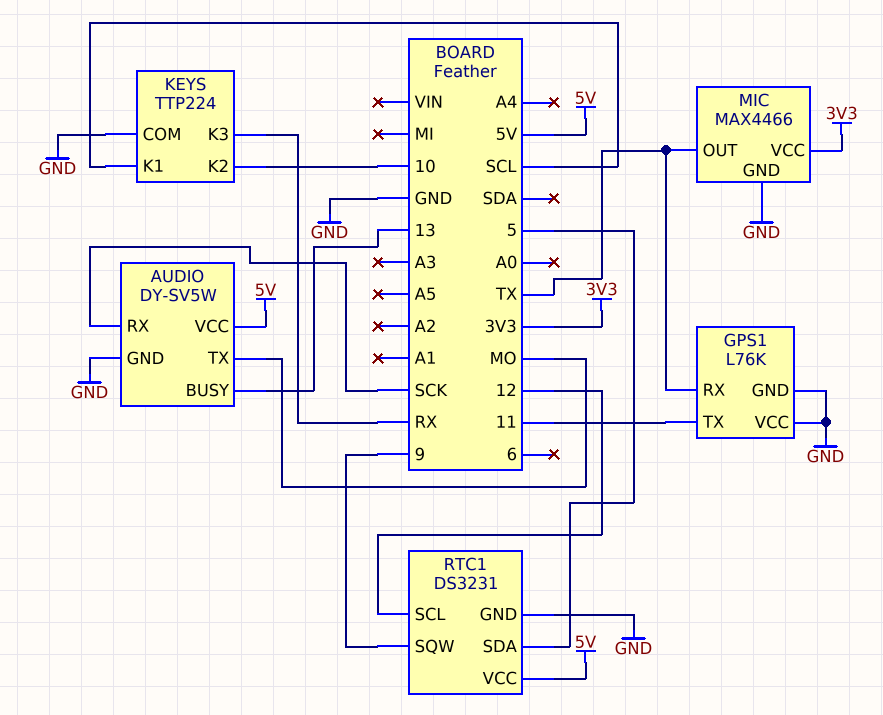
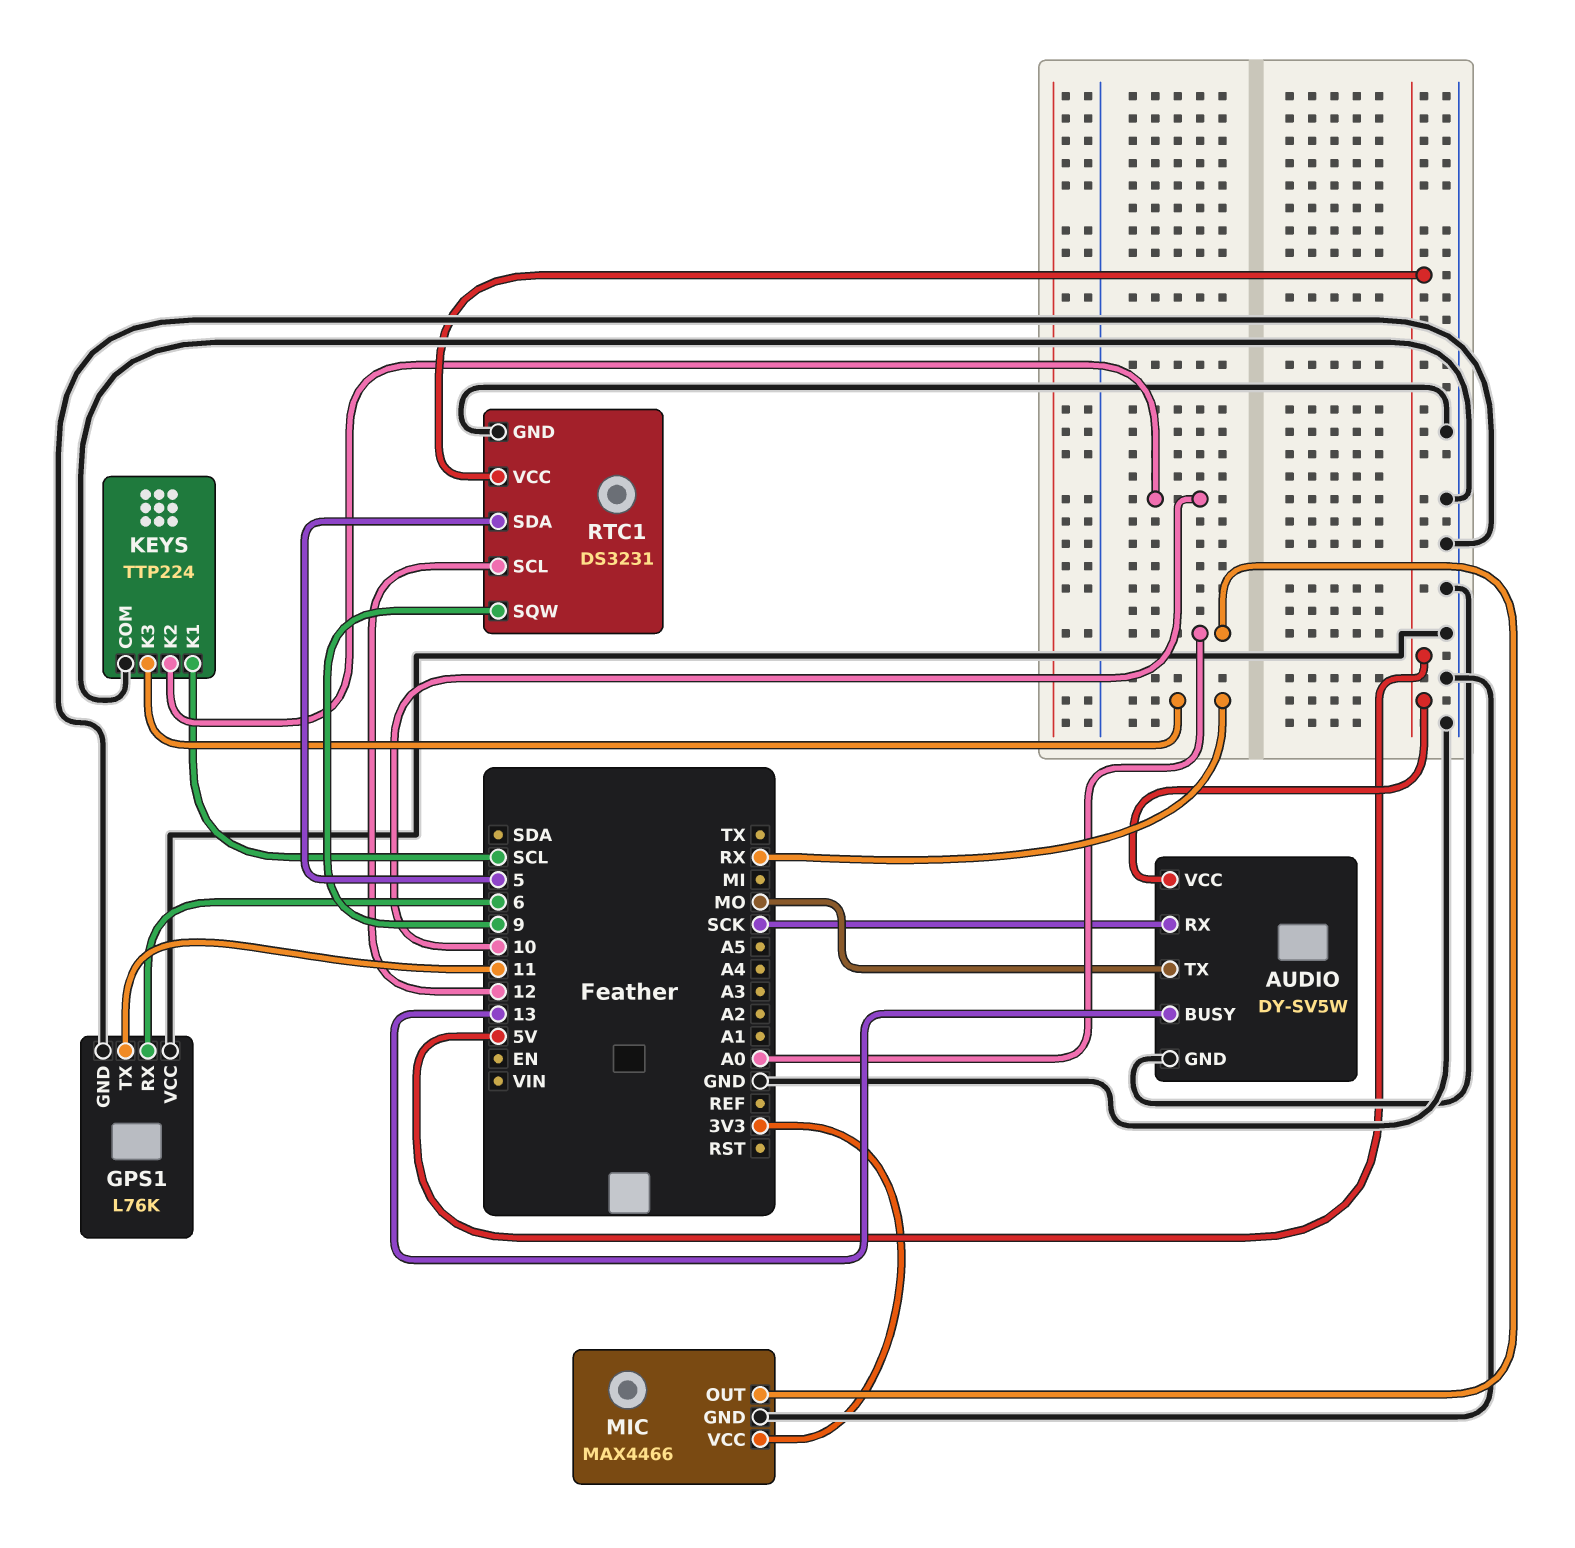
GPS1 pin RX: TX -> 6
MIC pin OUT: TX -> A0

